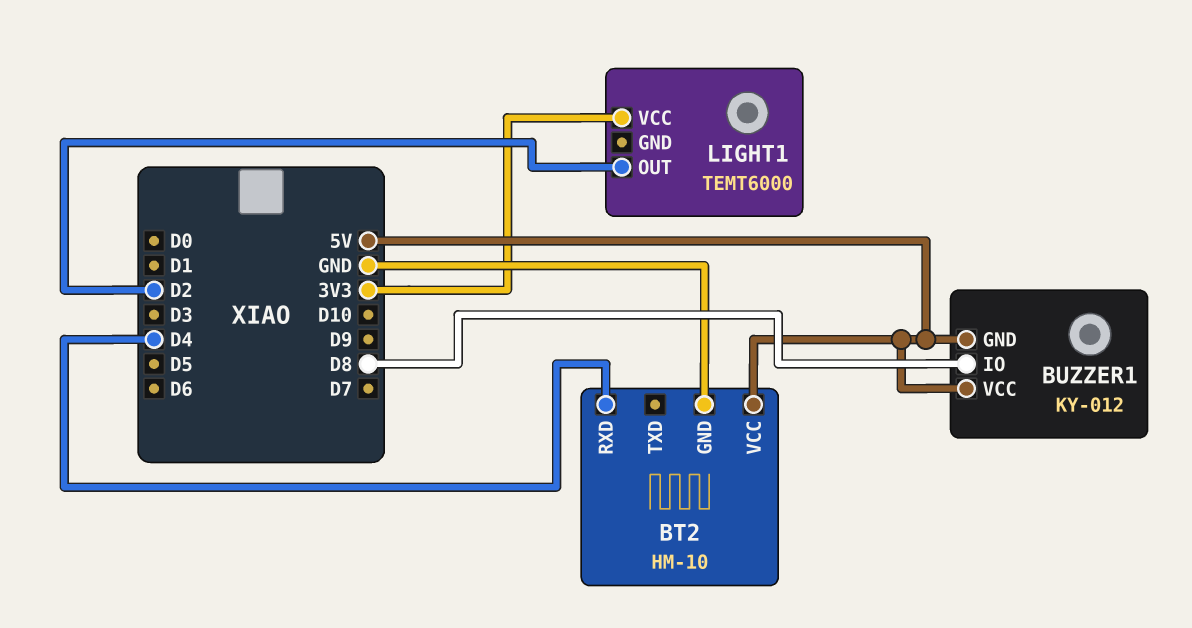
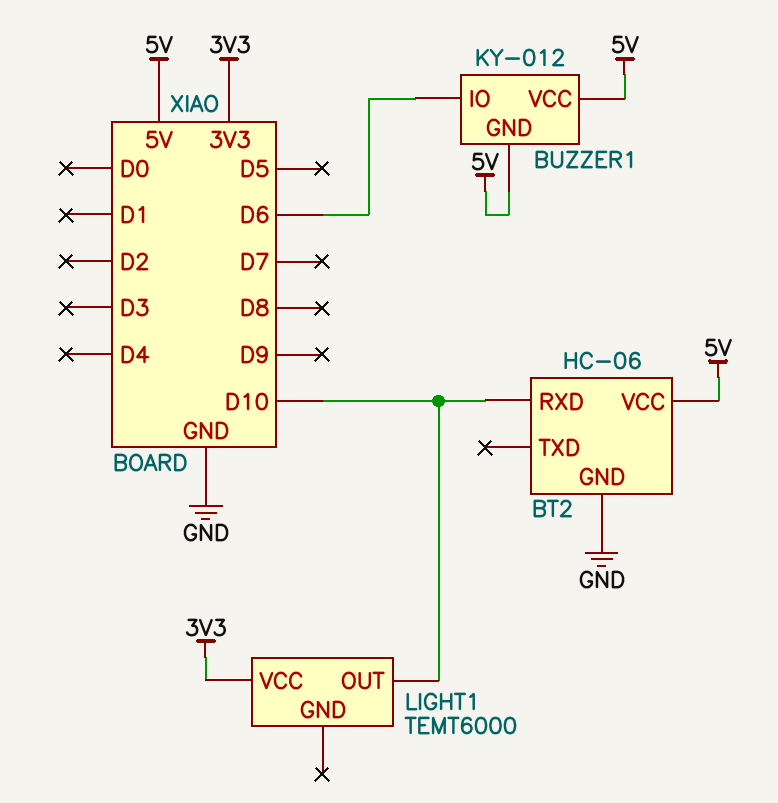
BT2: HM-10 -> HC-06
BT2 pin RXD: D4 -> D10
BUZZER1 pin IO: D8 -> D6
LIGHT1 pin OUT: D2 -> D10

